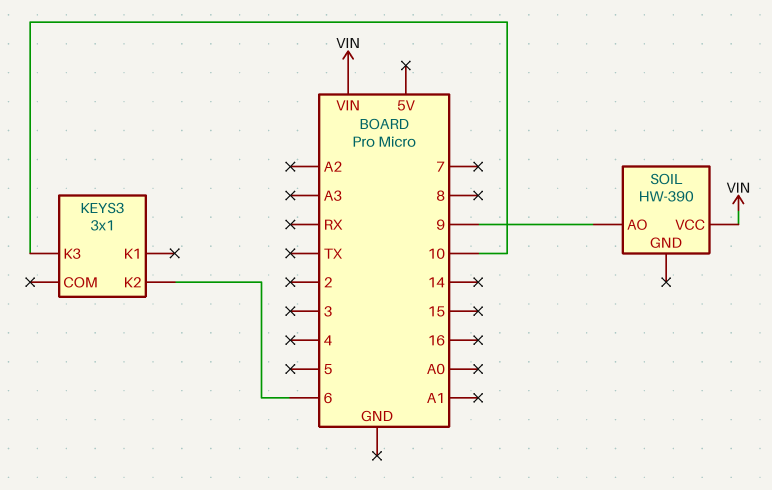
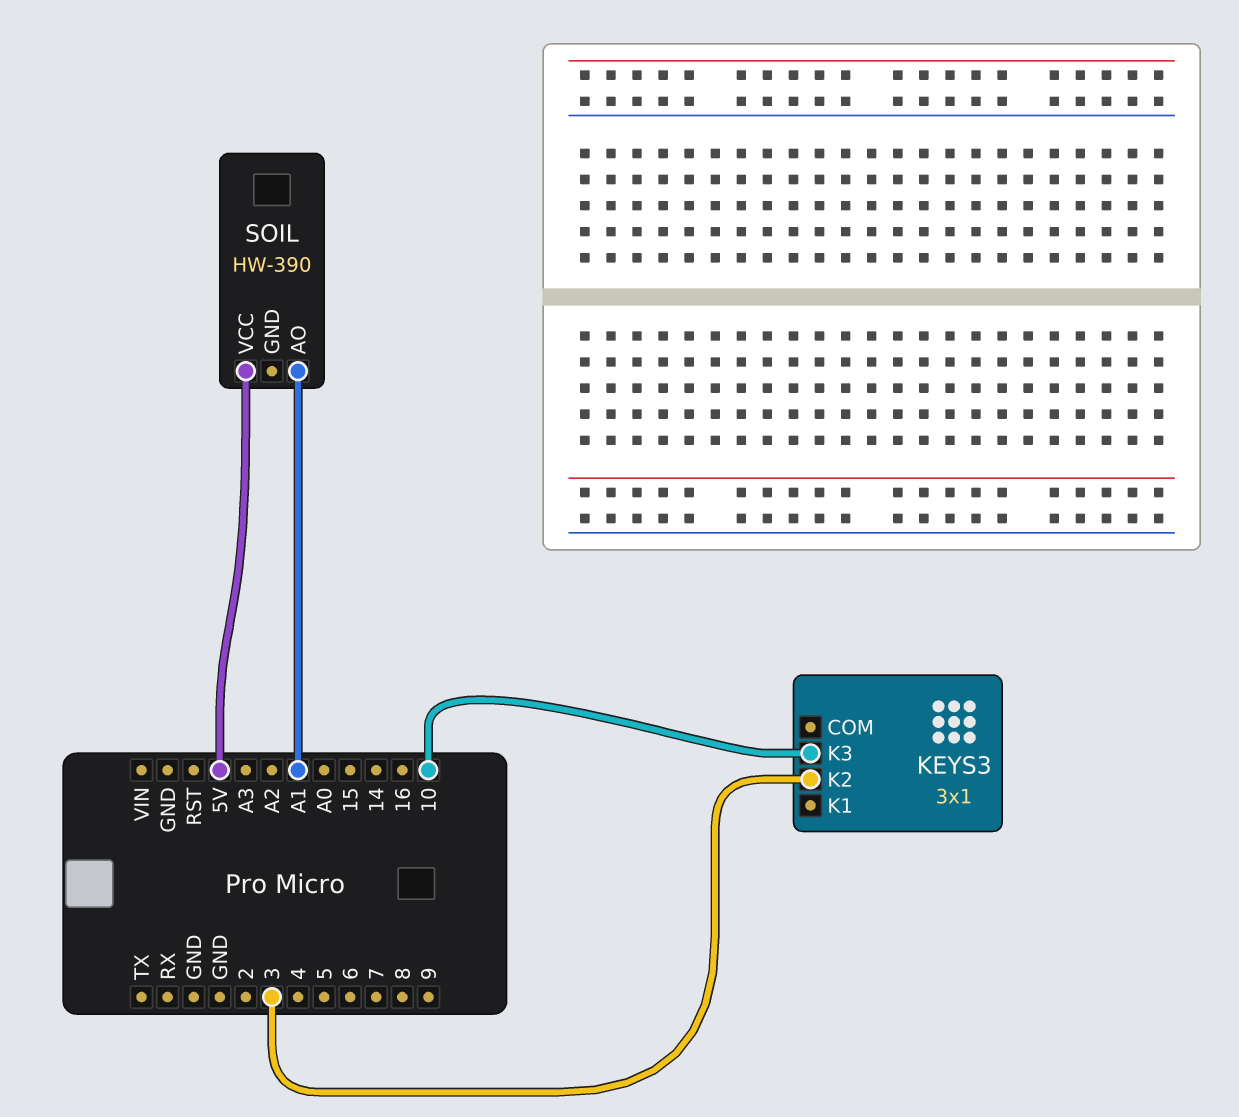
KEYS3 pin K2: 6 -> 3
SOIL pin AO: 9 -> A1
SOIL pin VCC: VIN -> 5V

